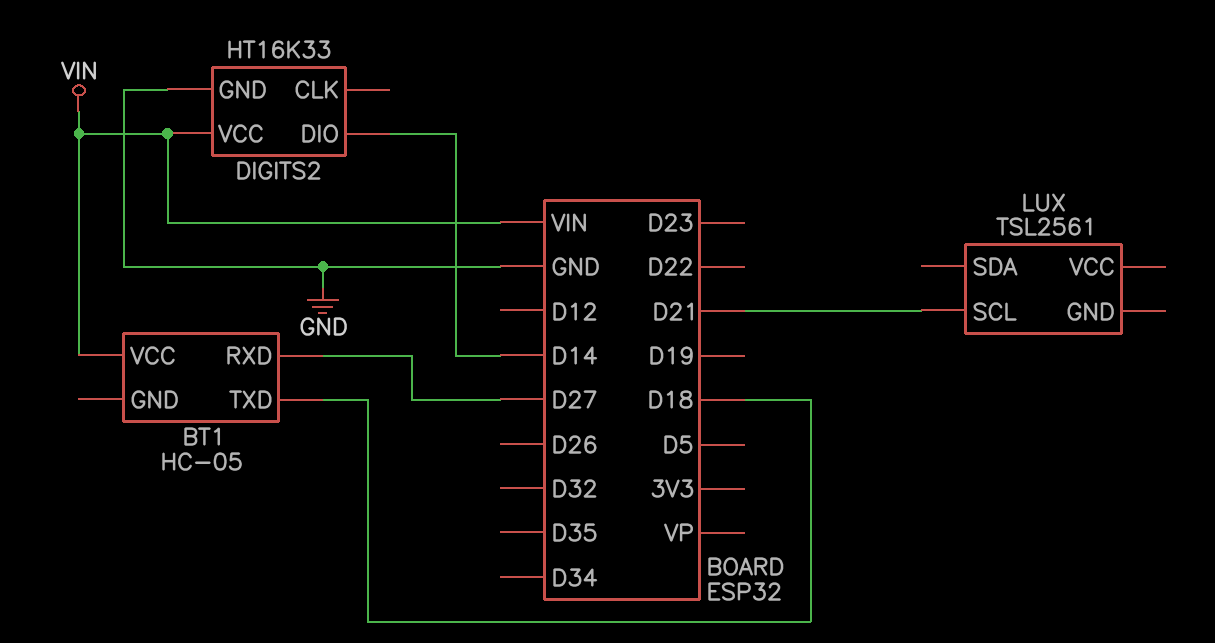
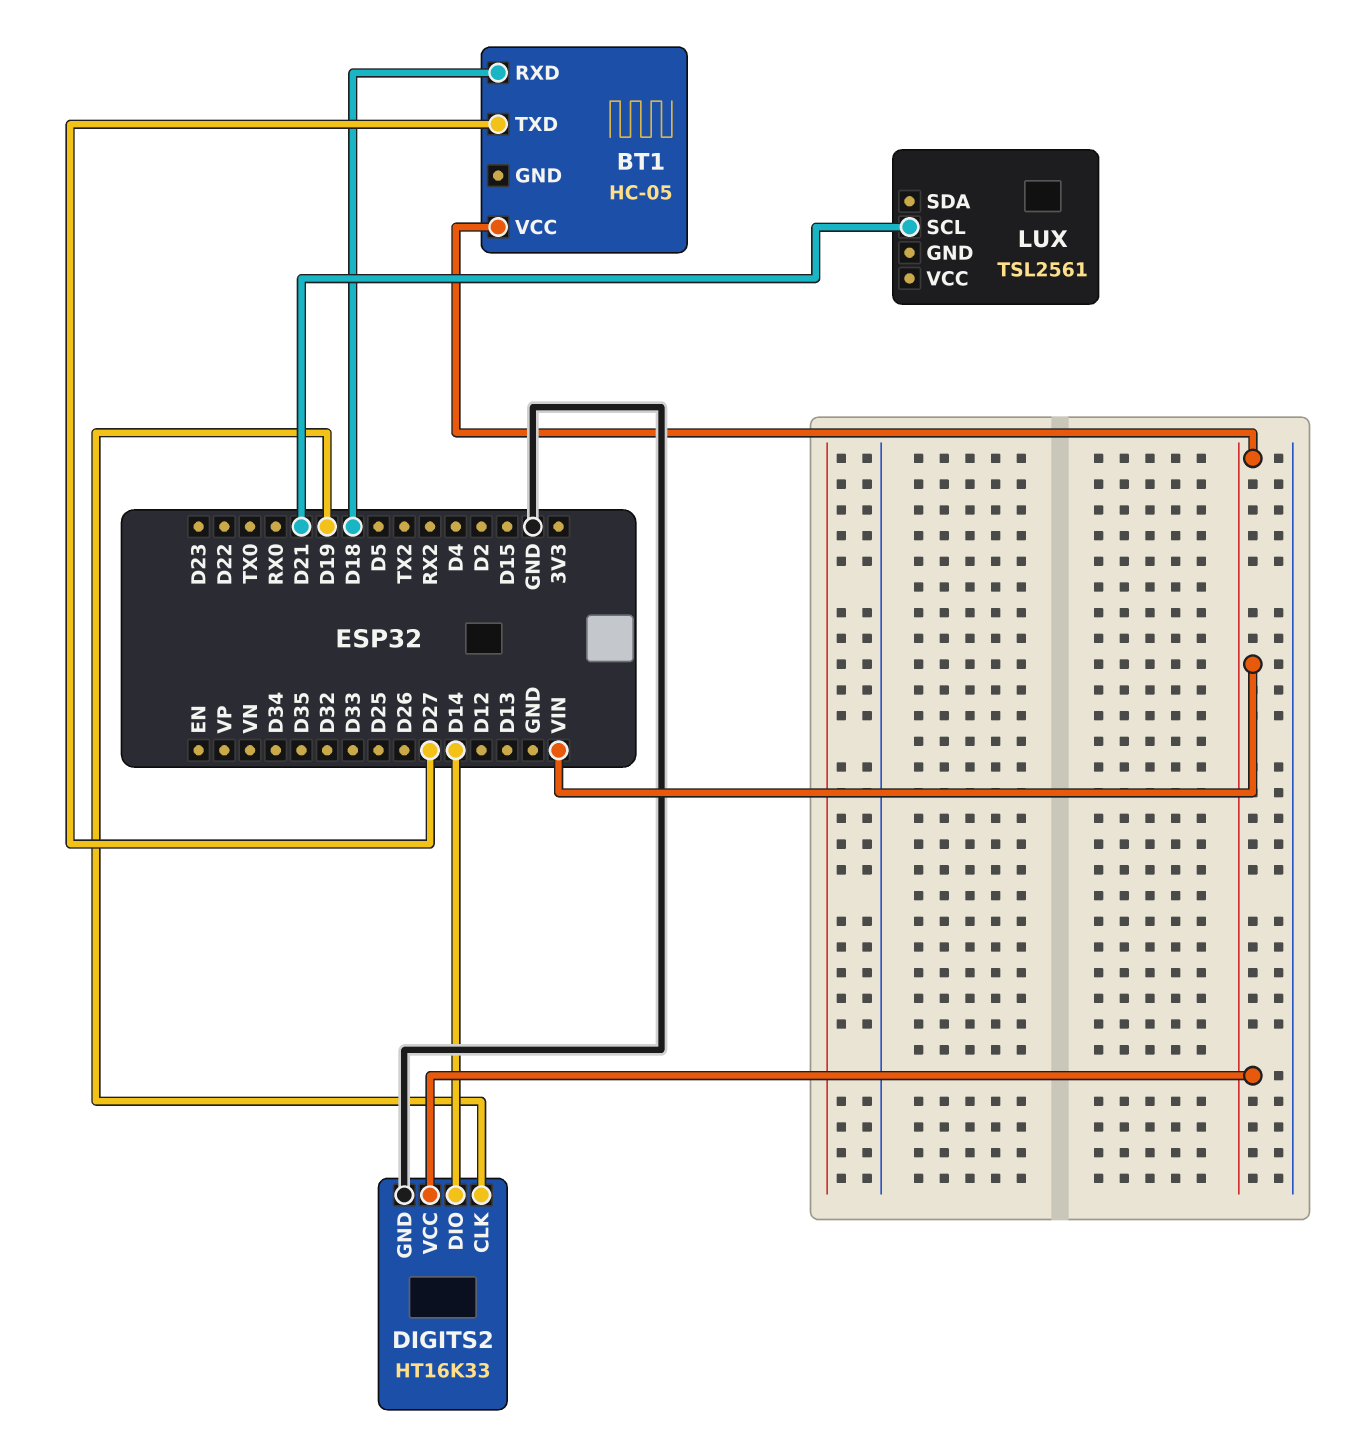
BT1 pin RXD: D27 -> D18
BT1 pin TXD: D18 -> D27
DIGITS2 pin CLK: none -> D19

